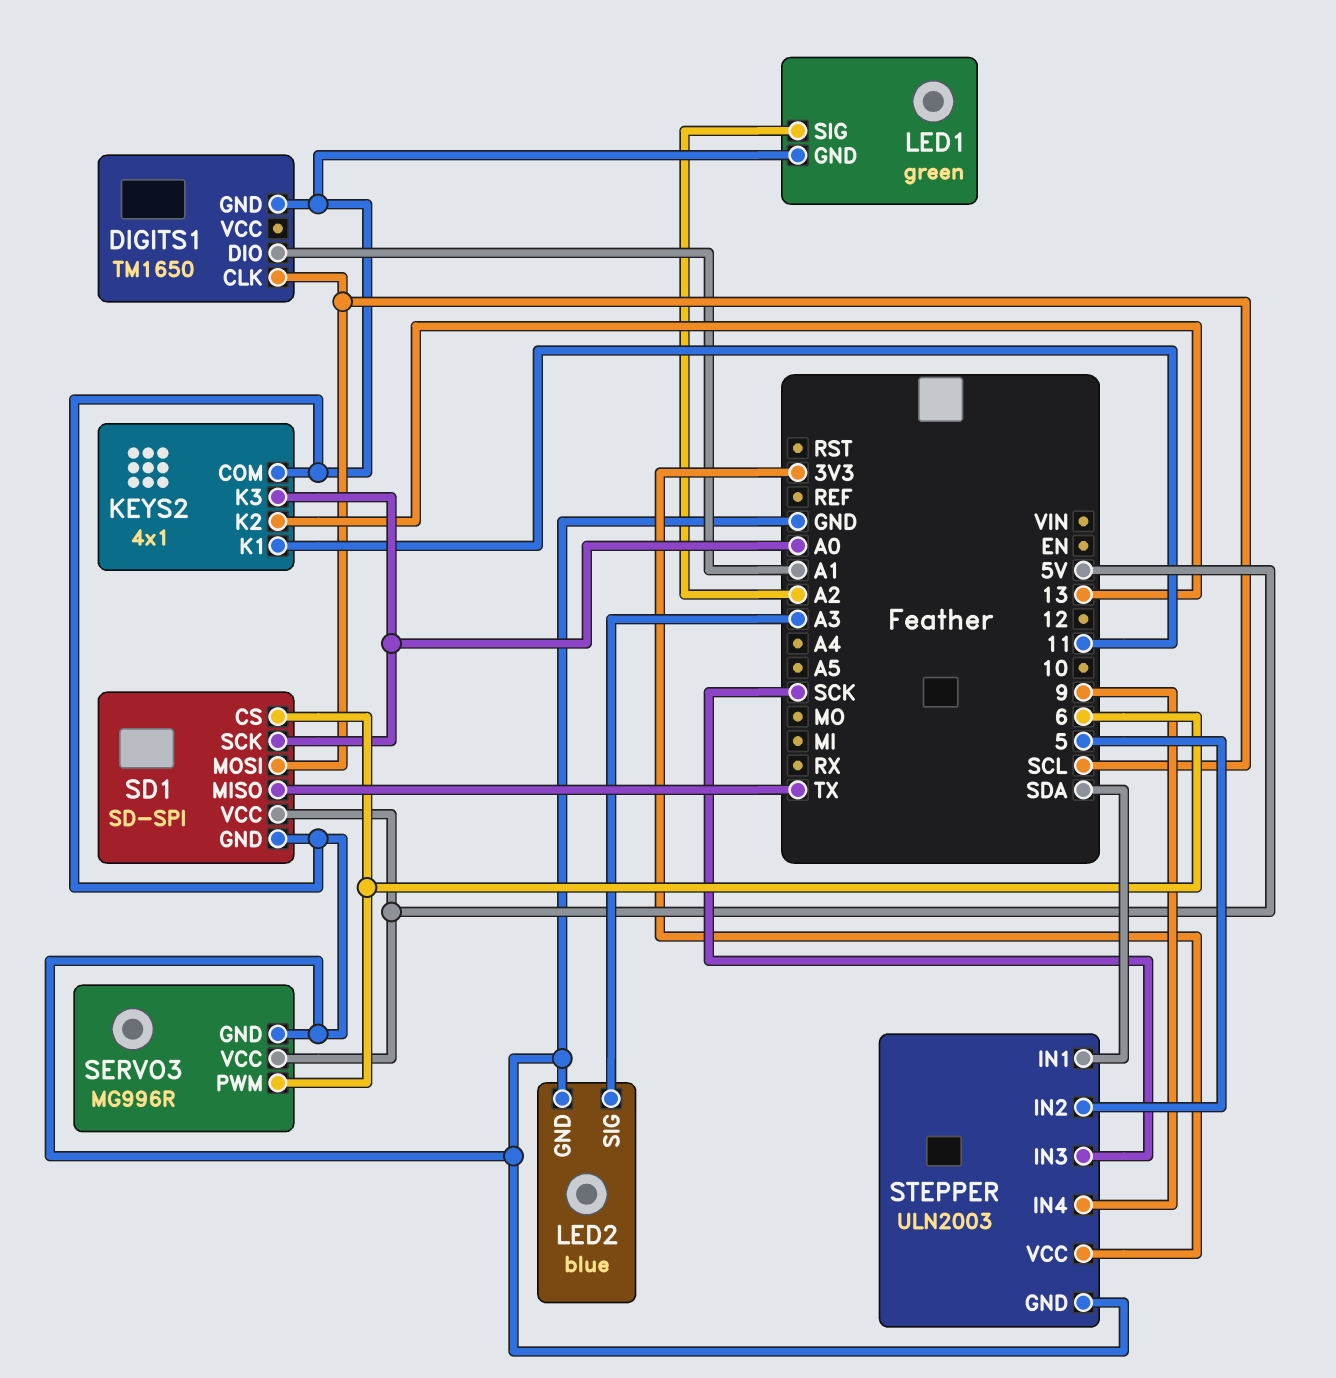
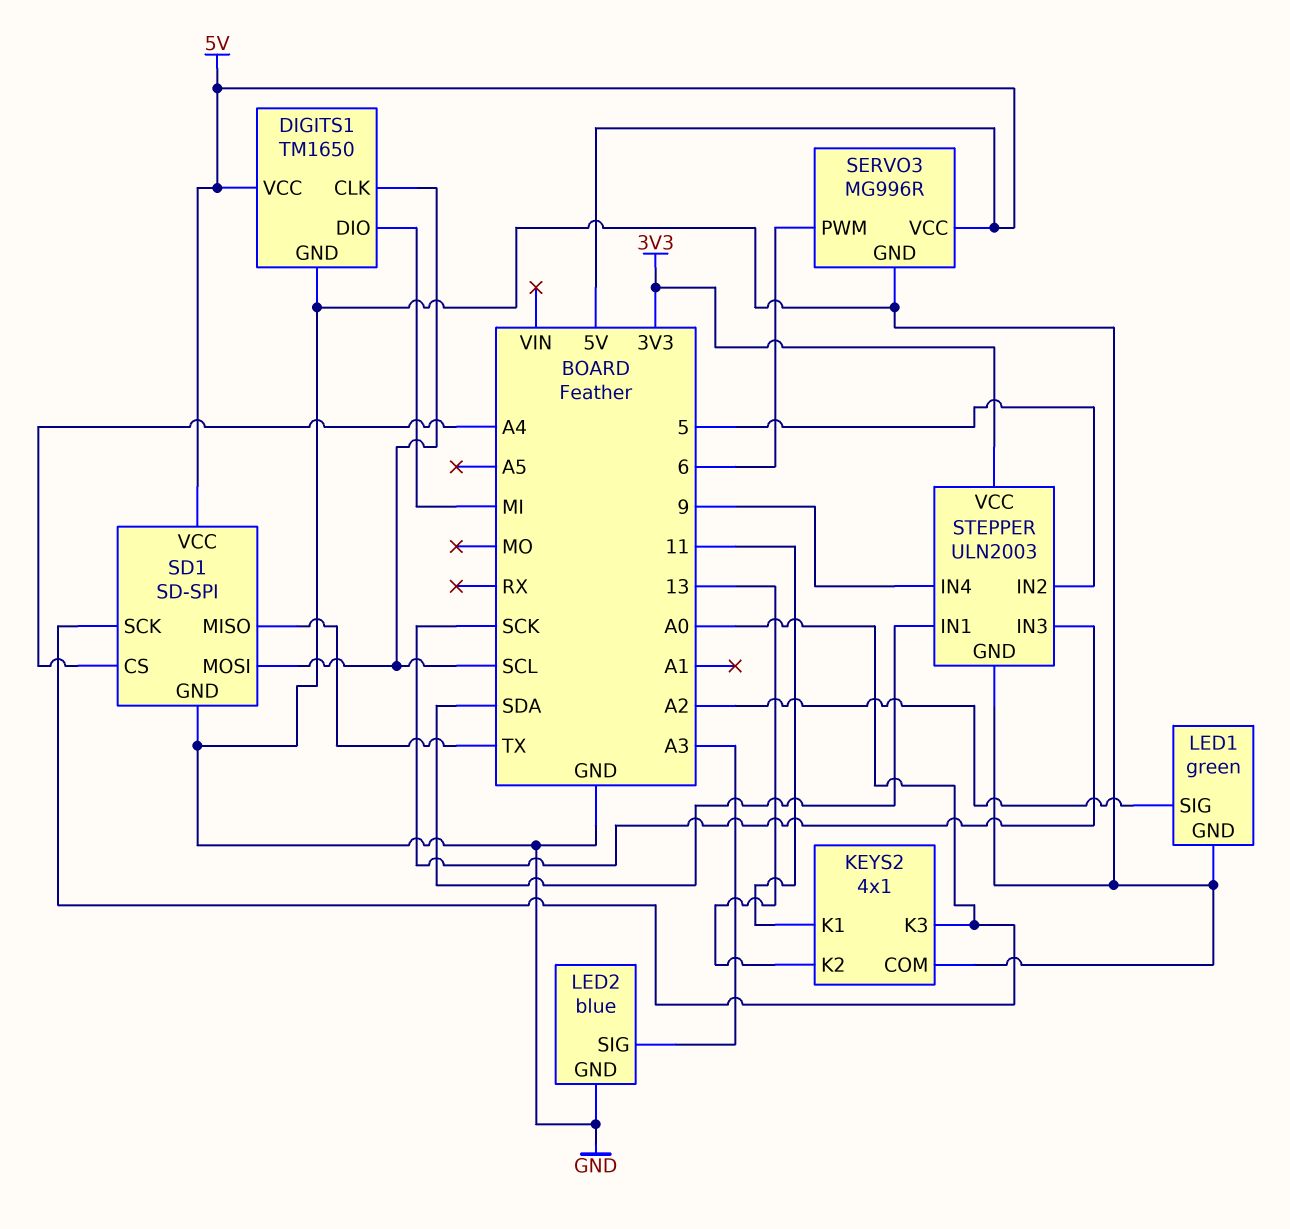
DIGITS1 pin DIO: A1 -> MI
DIGITS1 pin VCC: none -> 5V
SD1 pin CS: 6 -> A4

